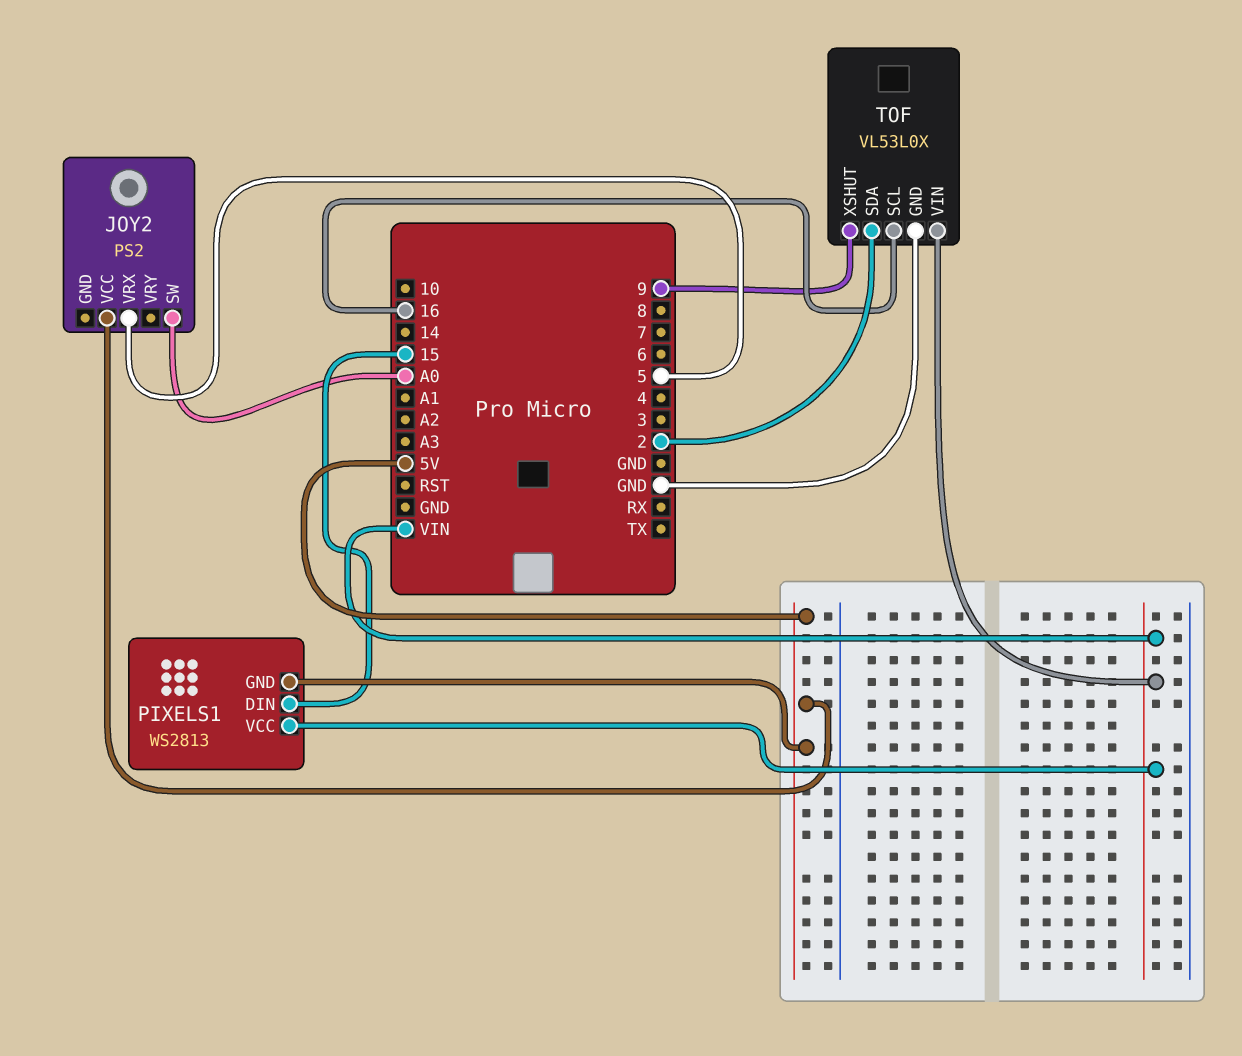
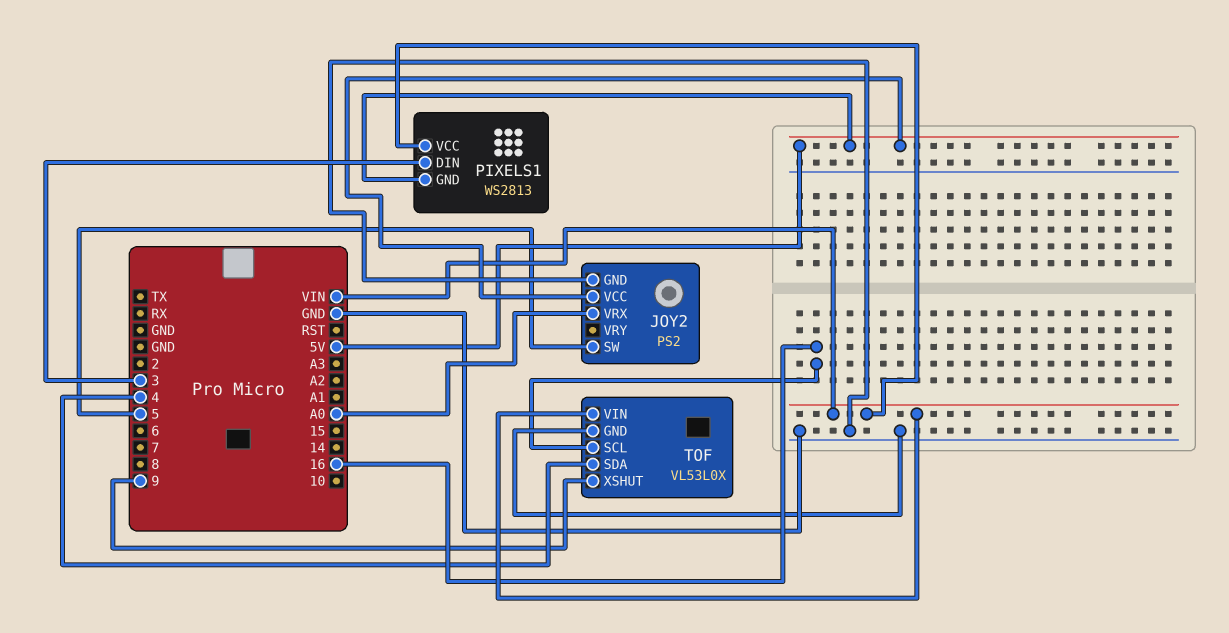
JOY2 pin GND: none -> GND
JOY2 pin SW: A0 -> 5
JOY2 pin VRX: 5 -> A0
PIXELS1 pin DIN: 15 -> 3
TOF pin SDA: 2 -> 4

